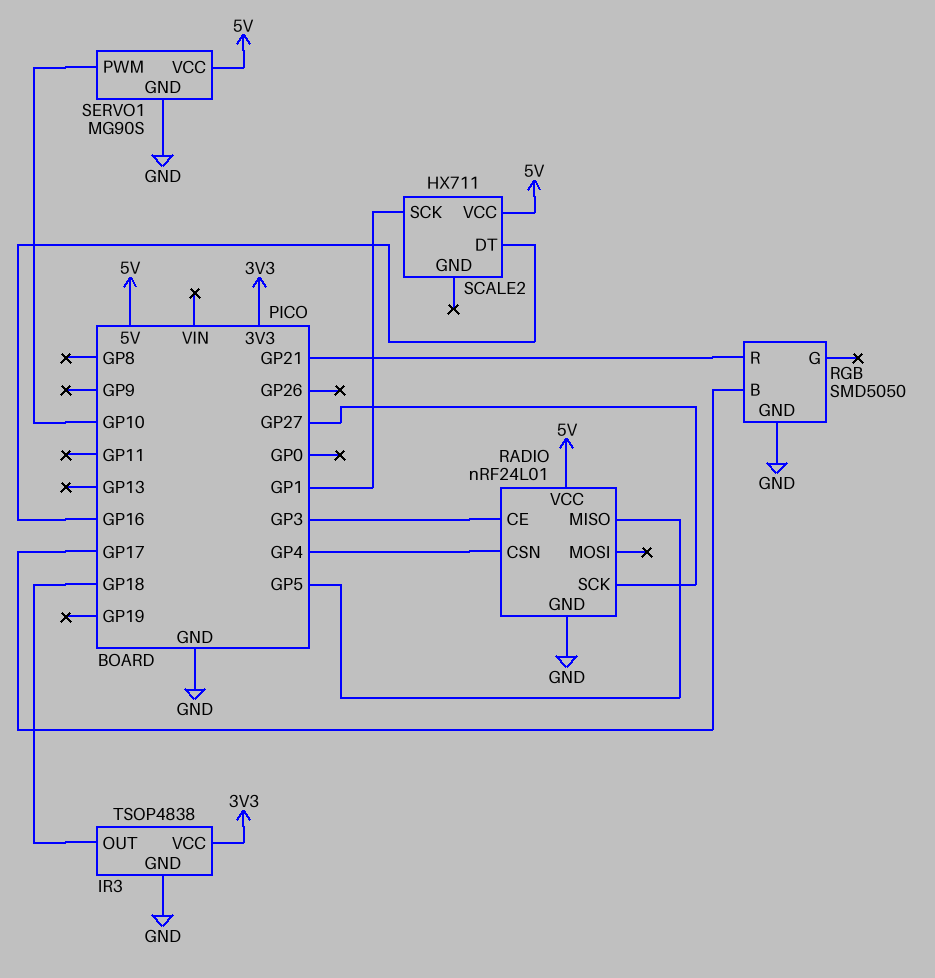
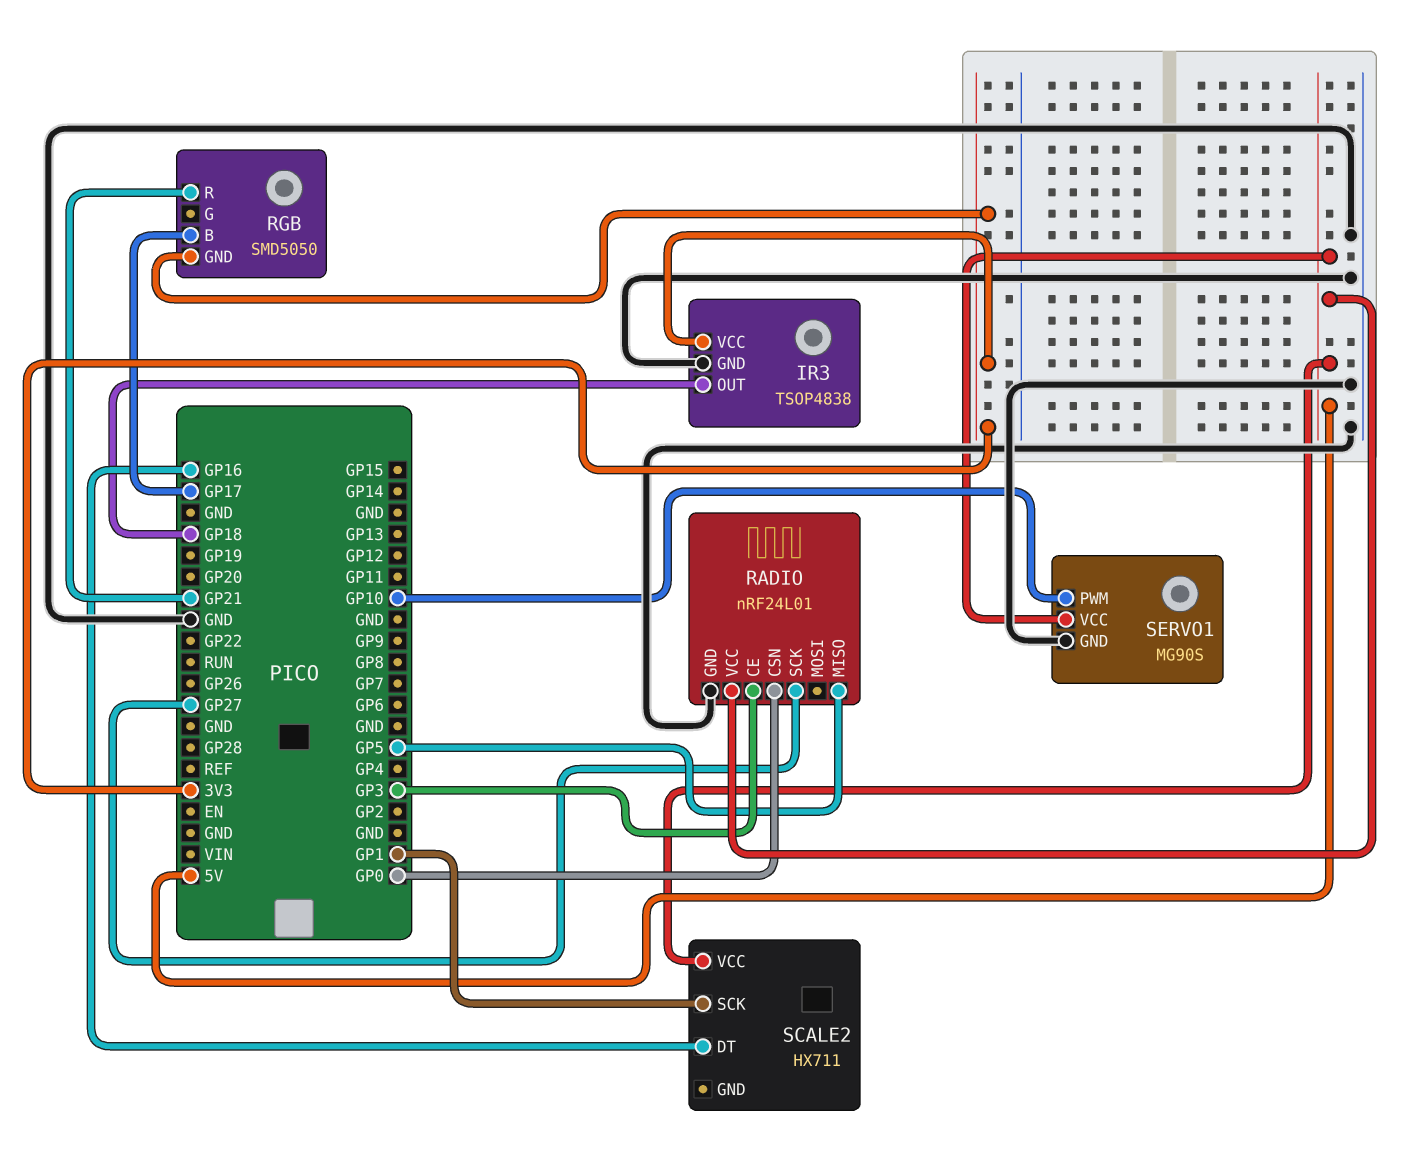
RADIO pin CSN: GP4 -> GP0
RGB pin GND: GND -> 3V3

